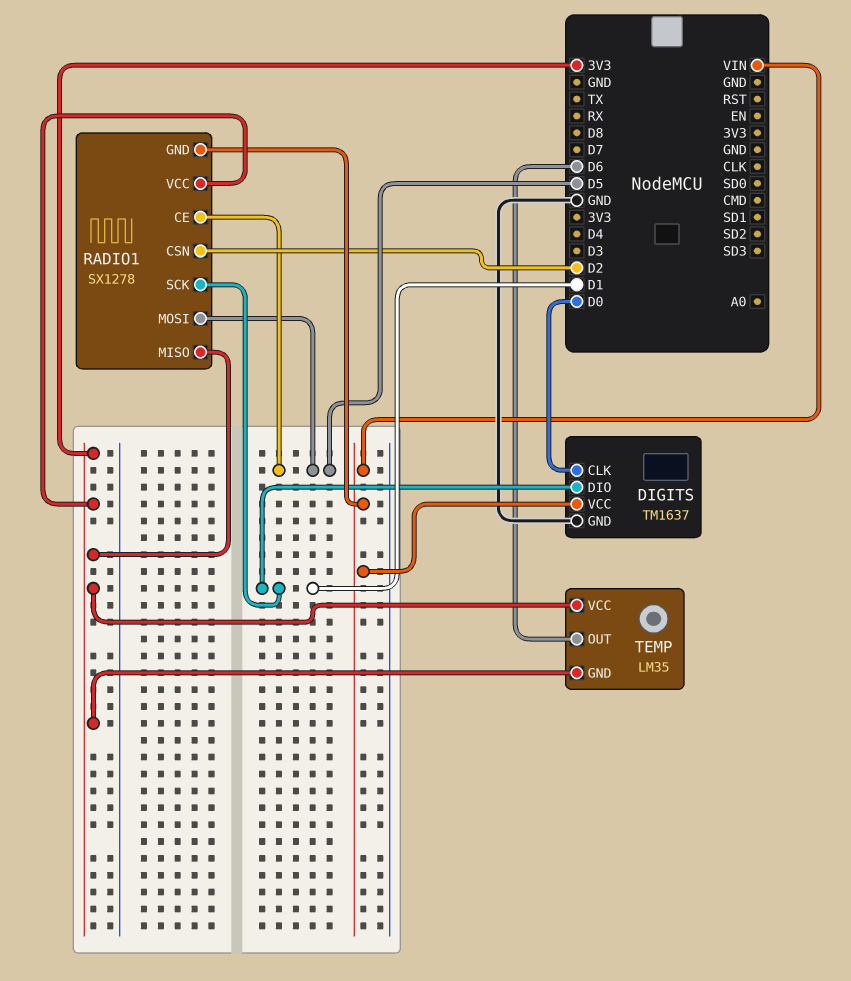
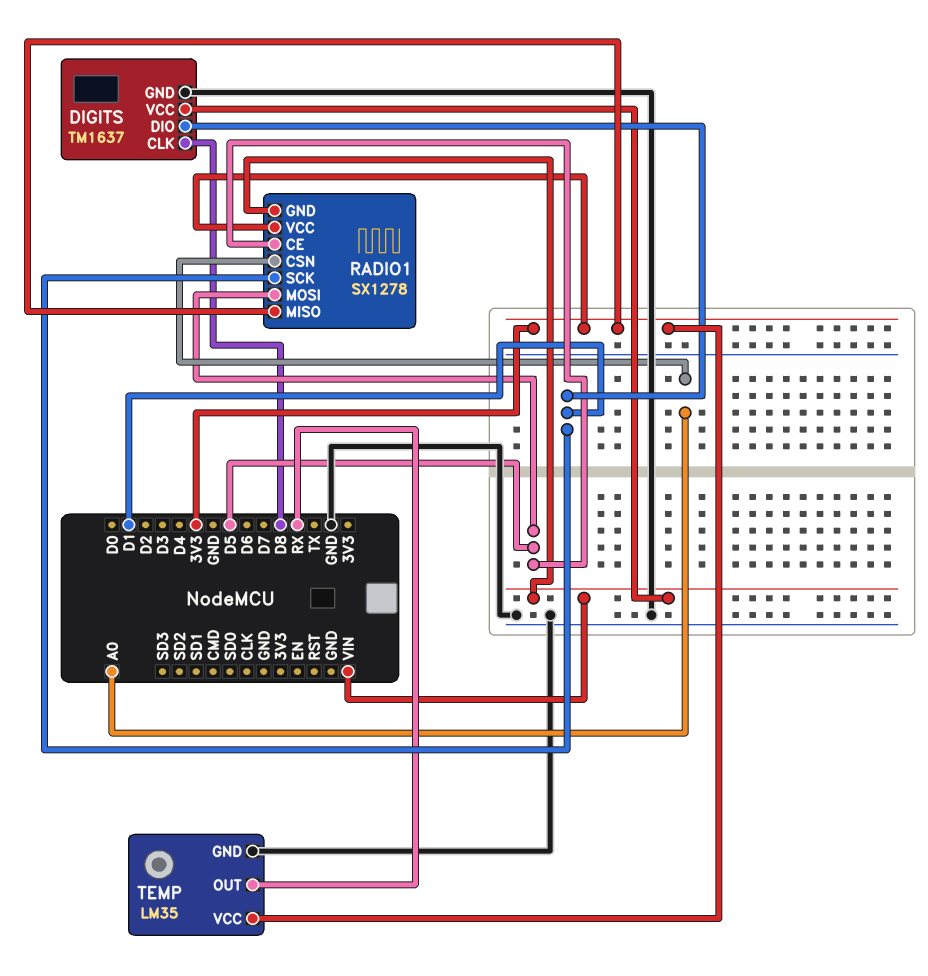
DIGITS pin CLK: D0 -> D8
RADIO1 pin CSN: D2 -> A0
TEMP pin GND: 3V3 -> GND
TEMP pin OUT: D6 -> RX

